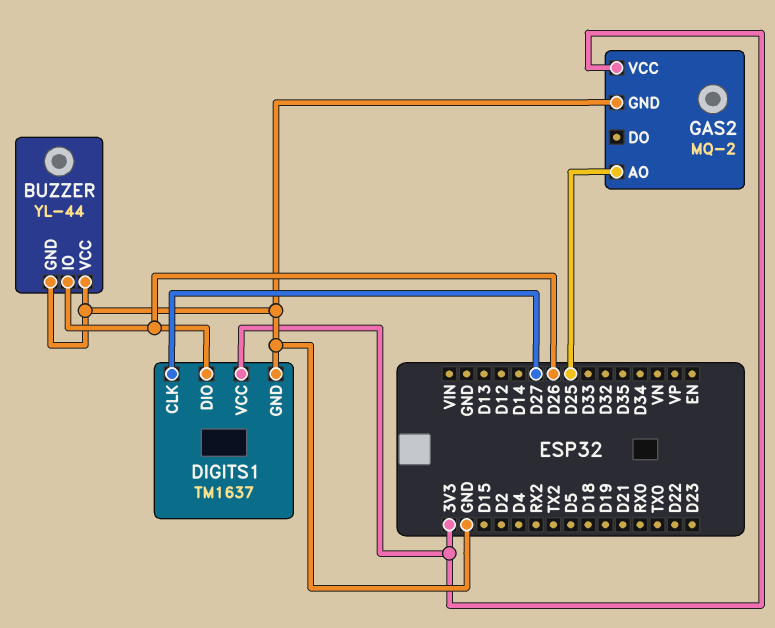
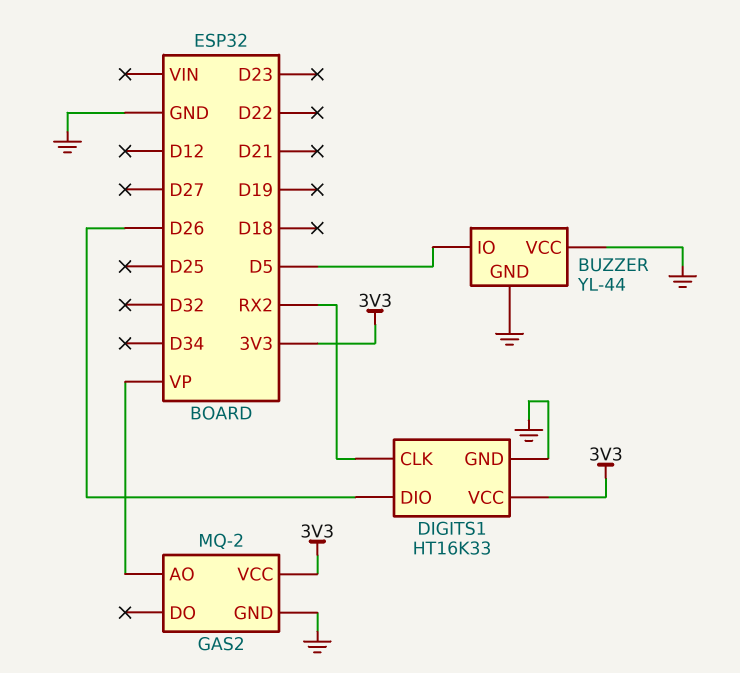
BUZZER pin IO: D26 -> D5
DIGITS1: TM1637 -> HT16K33
DIGITS1 pin CLK: D27 -> RX2
GAS2 pin AO: D25 -> VP

